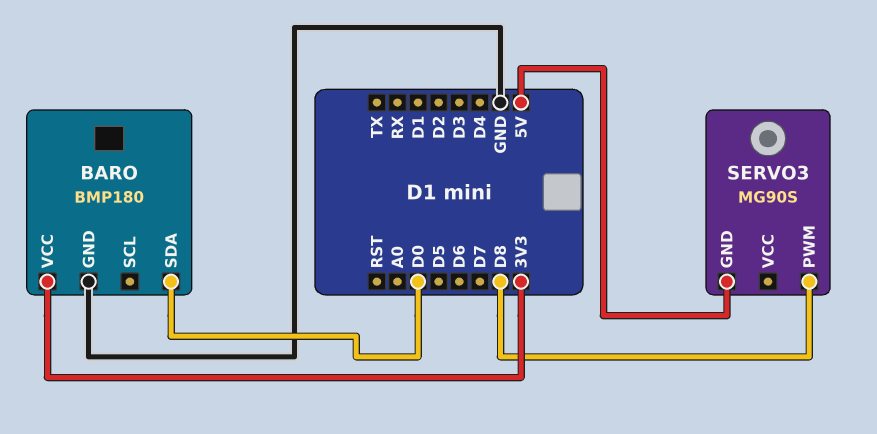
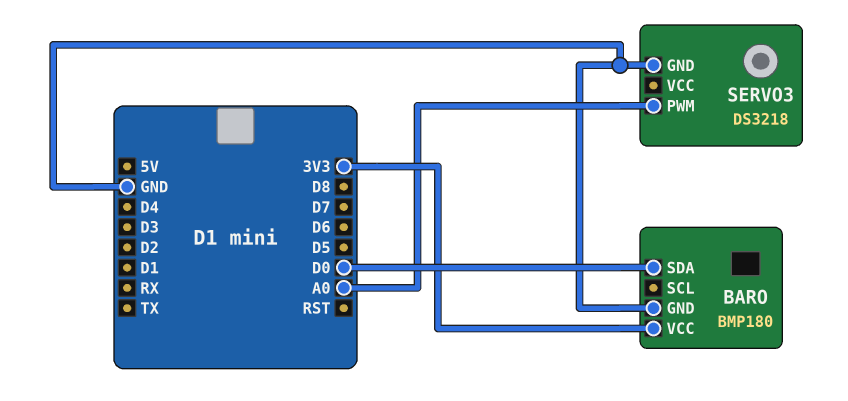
SERVO3: MG90S -> DS3218
SERVO3 pin GND: 5V -> GND
SERVO3 pin PWM: D8 -> A0

